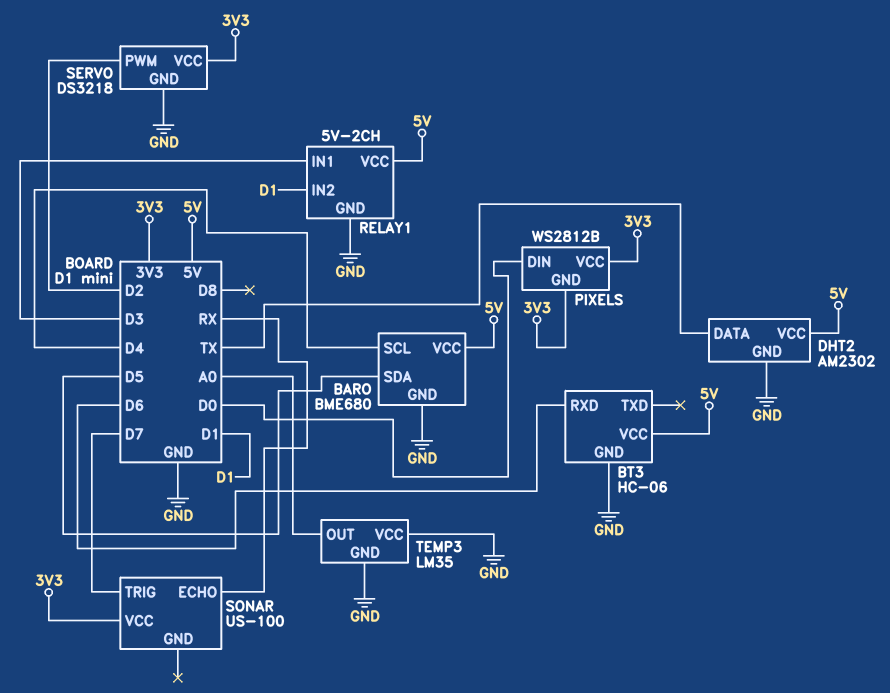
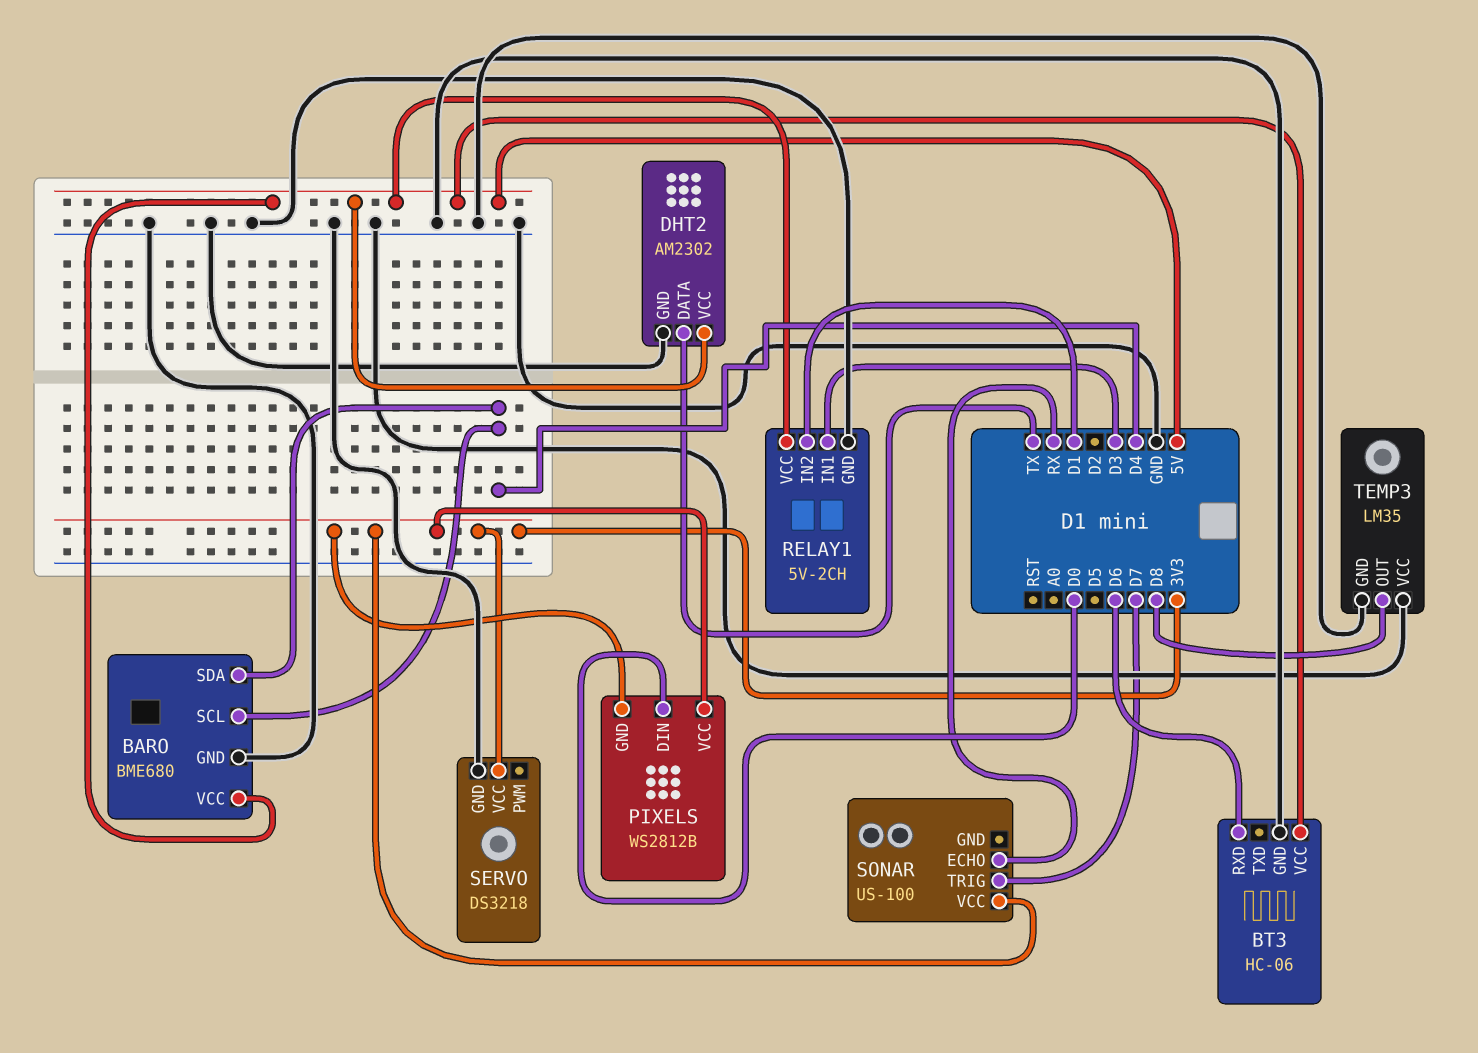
BARO pin SDA: D5 -> D4
SERVO pin PWM: D2 -> none
TEMP3 pin OUT: A0 -> D8

